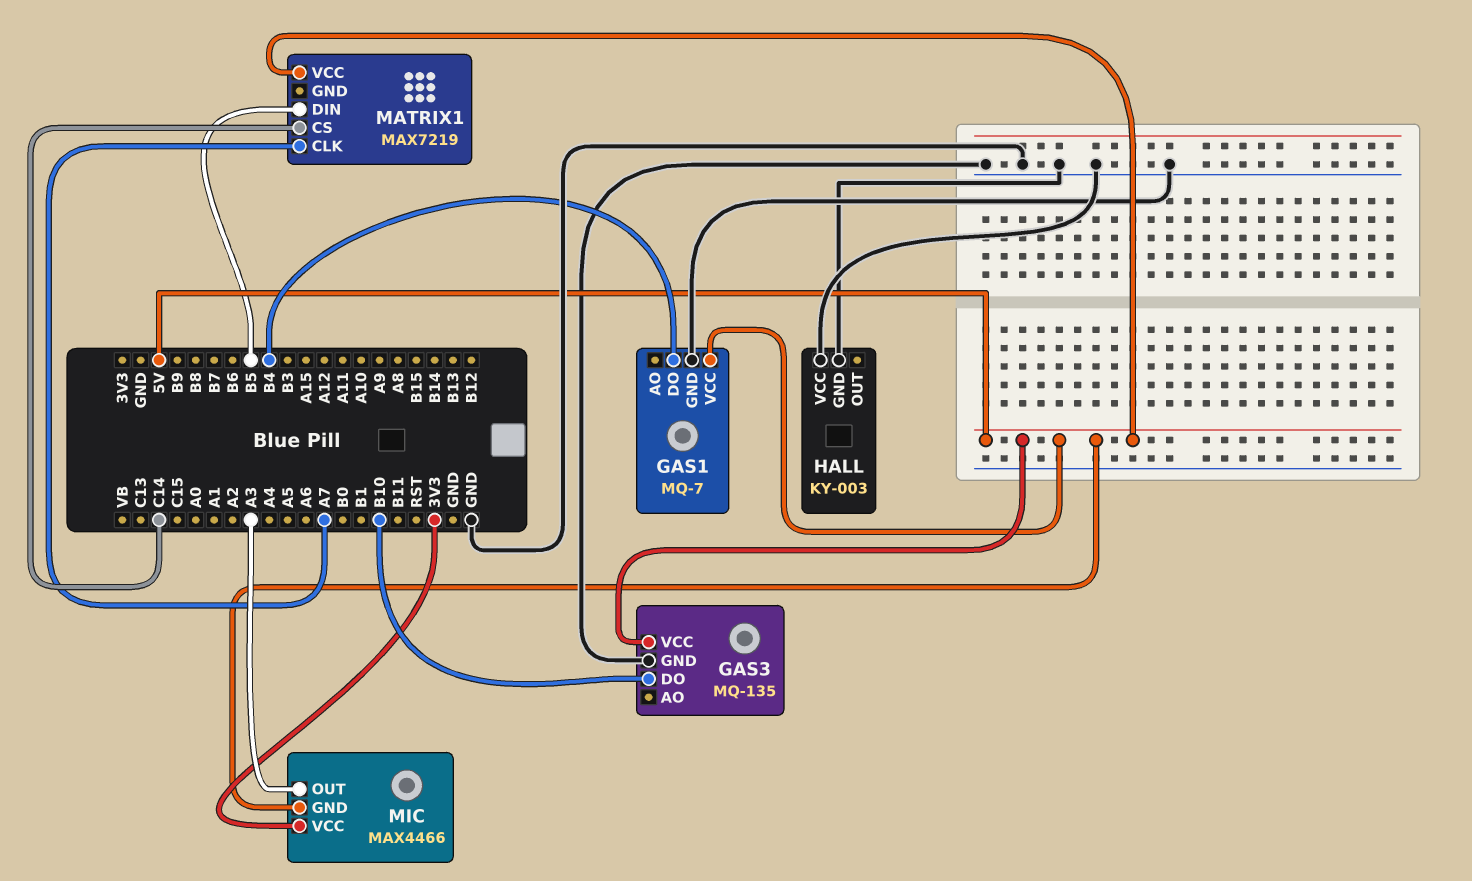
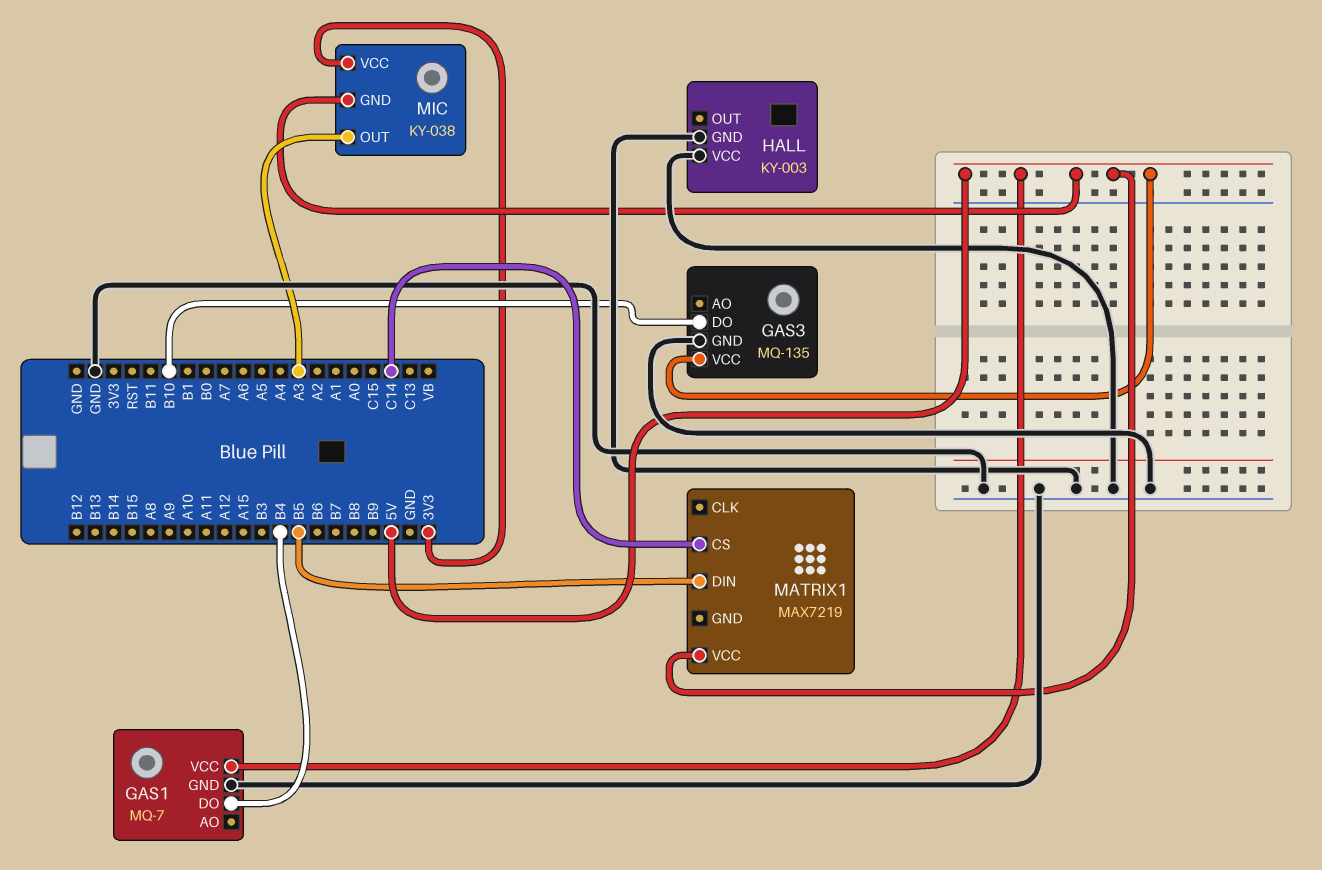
MATRIX1 pin CLK: A7 -> none
MIC: MAX4466 -> KY-038

